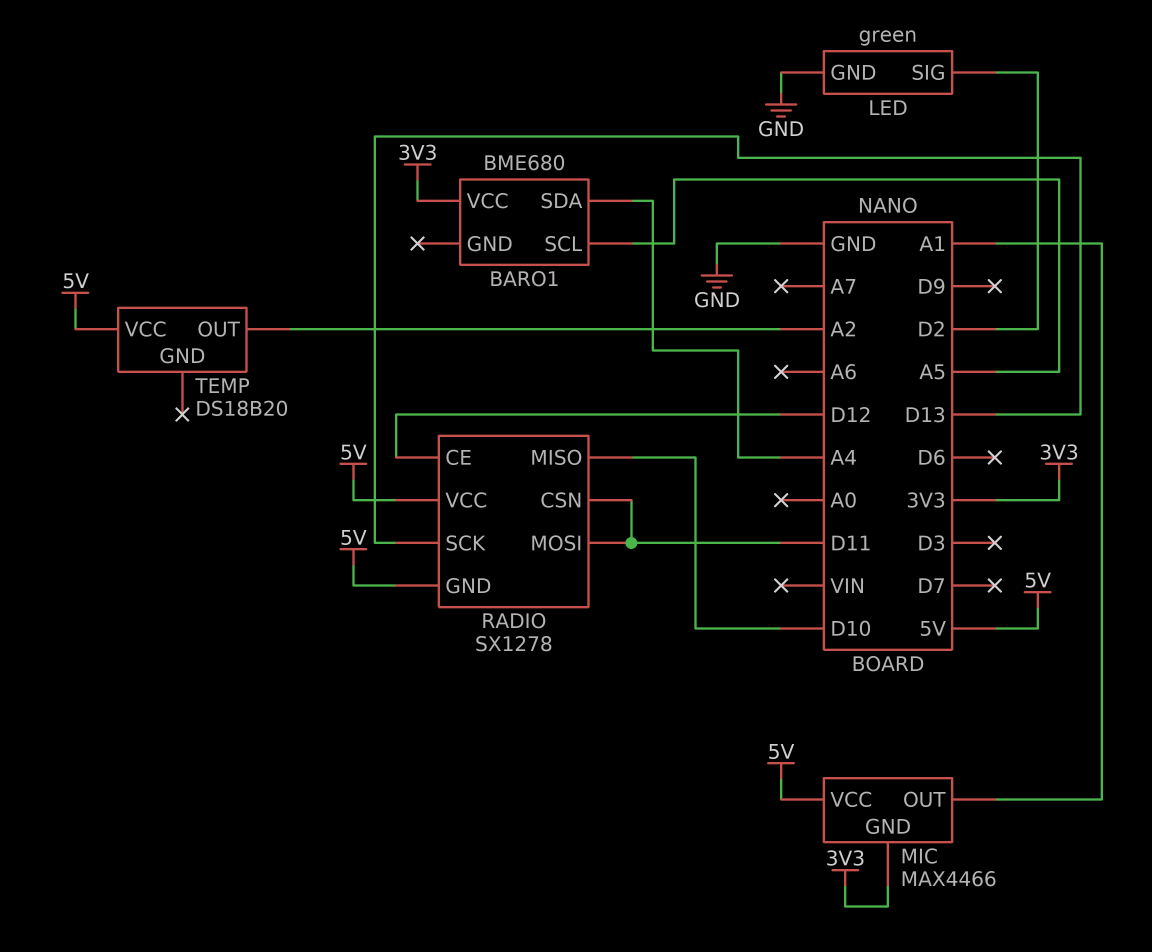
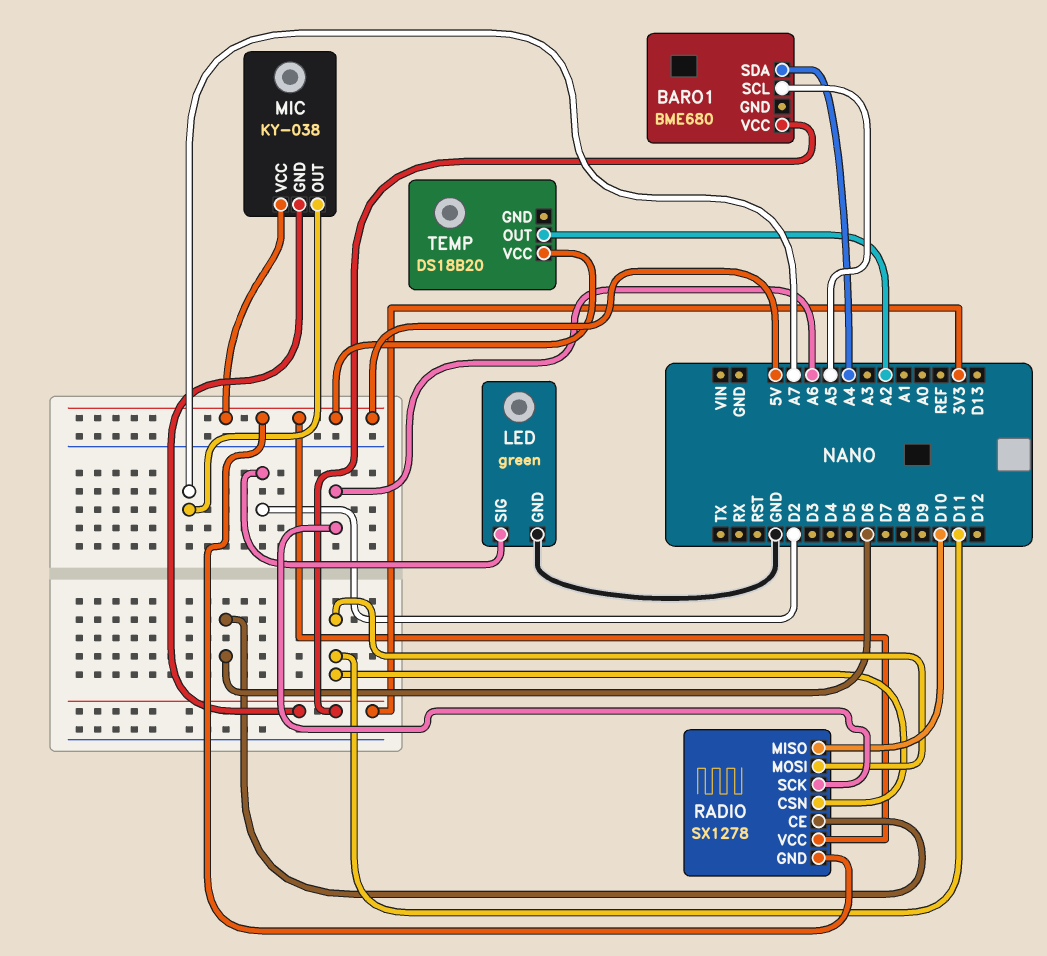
MIC: MAX4466 -> KY-038
MIC pin OUT: A1 -> A7
RADIO pin CE: D12 -> D6
RADIO pin SCK: D13 -> A6

